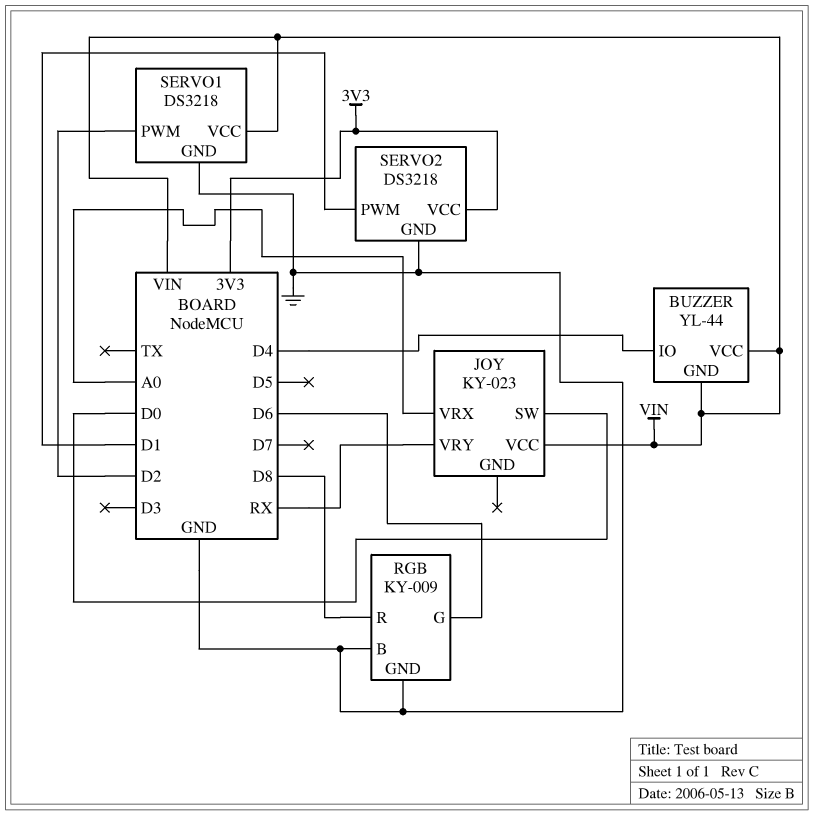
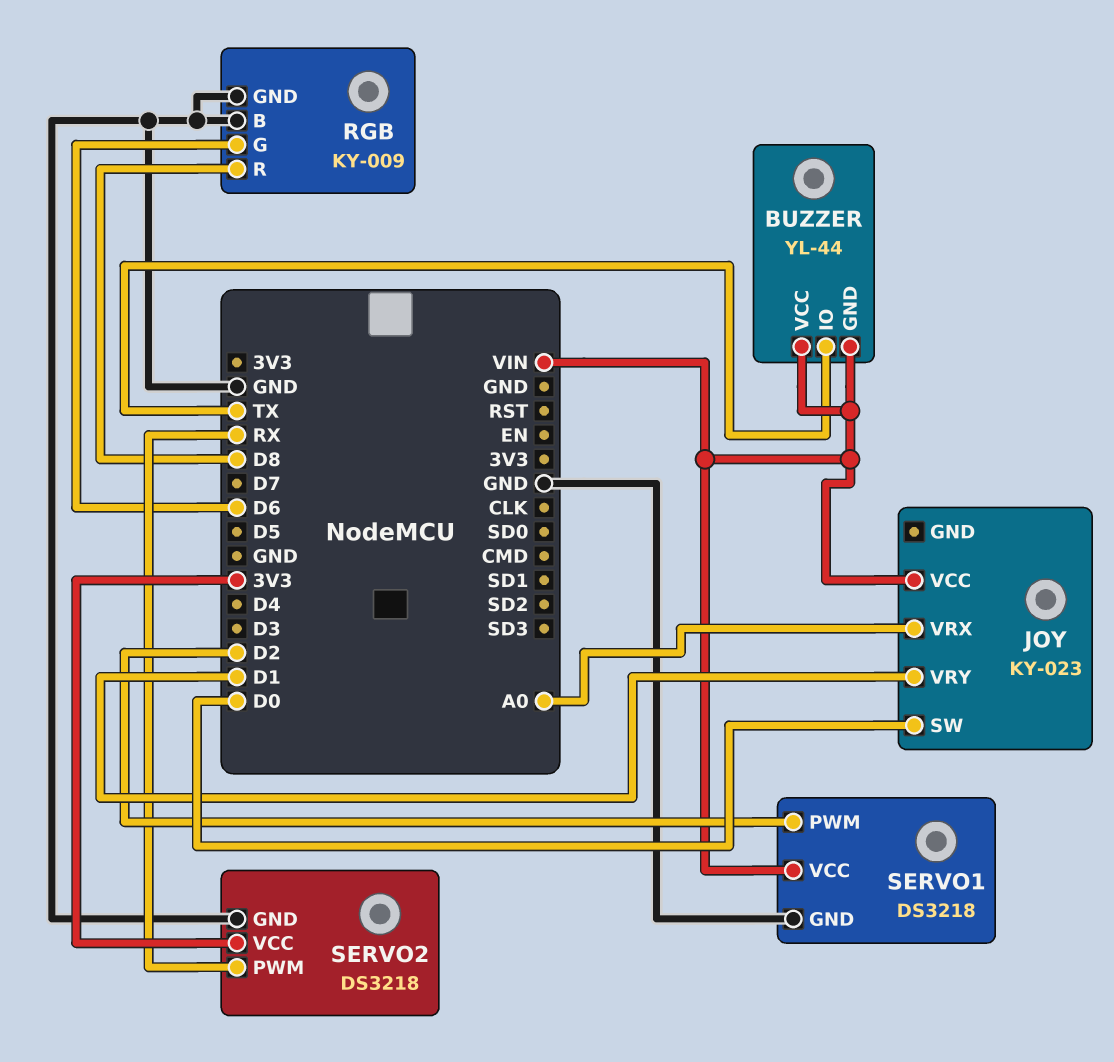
BUZZER pin IO: D4 -> TX
JOY pin VRY: RX -> D1
SERVO2 pin PWM: D1 -> RX

